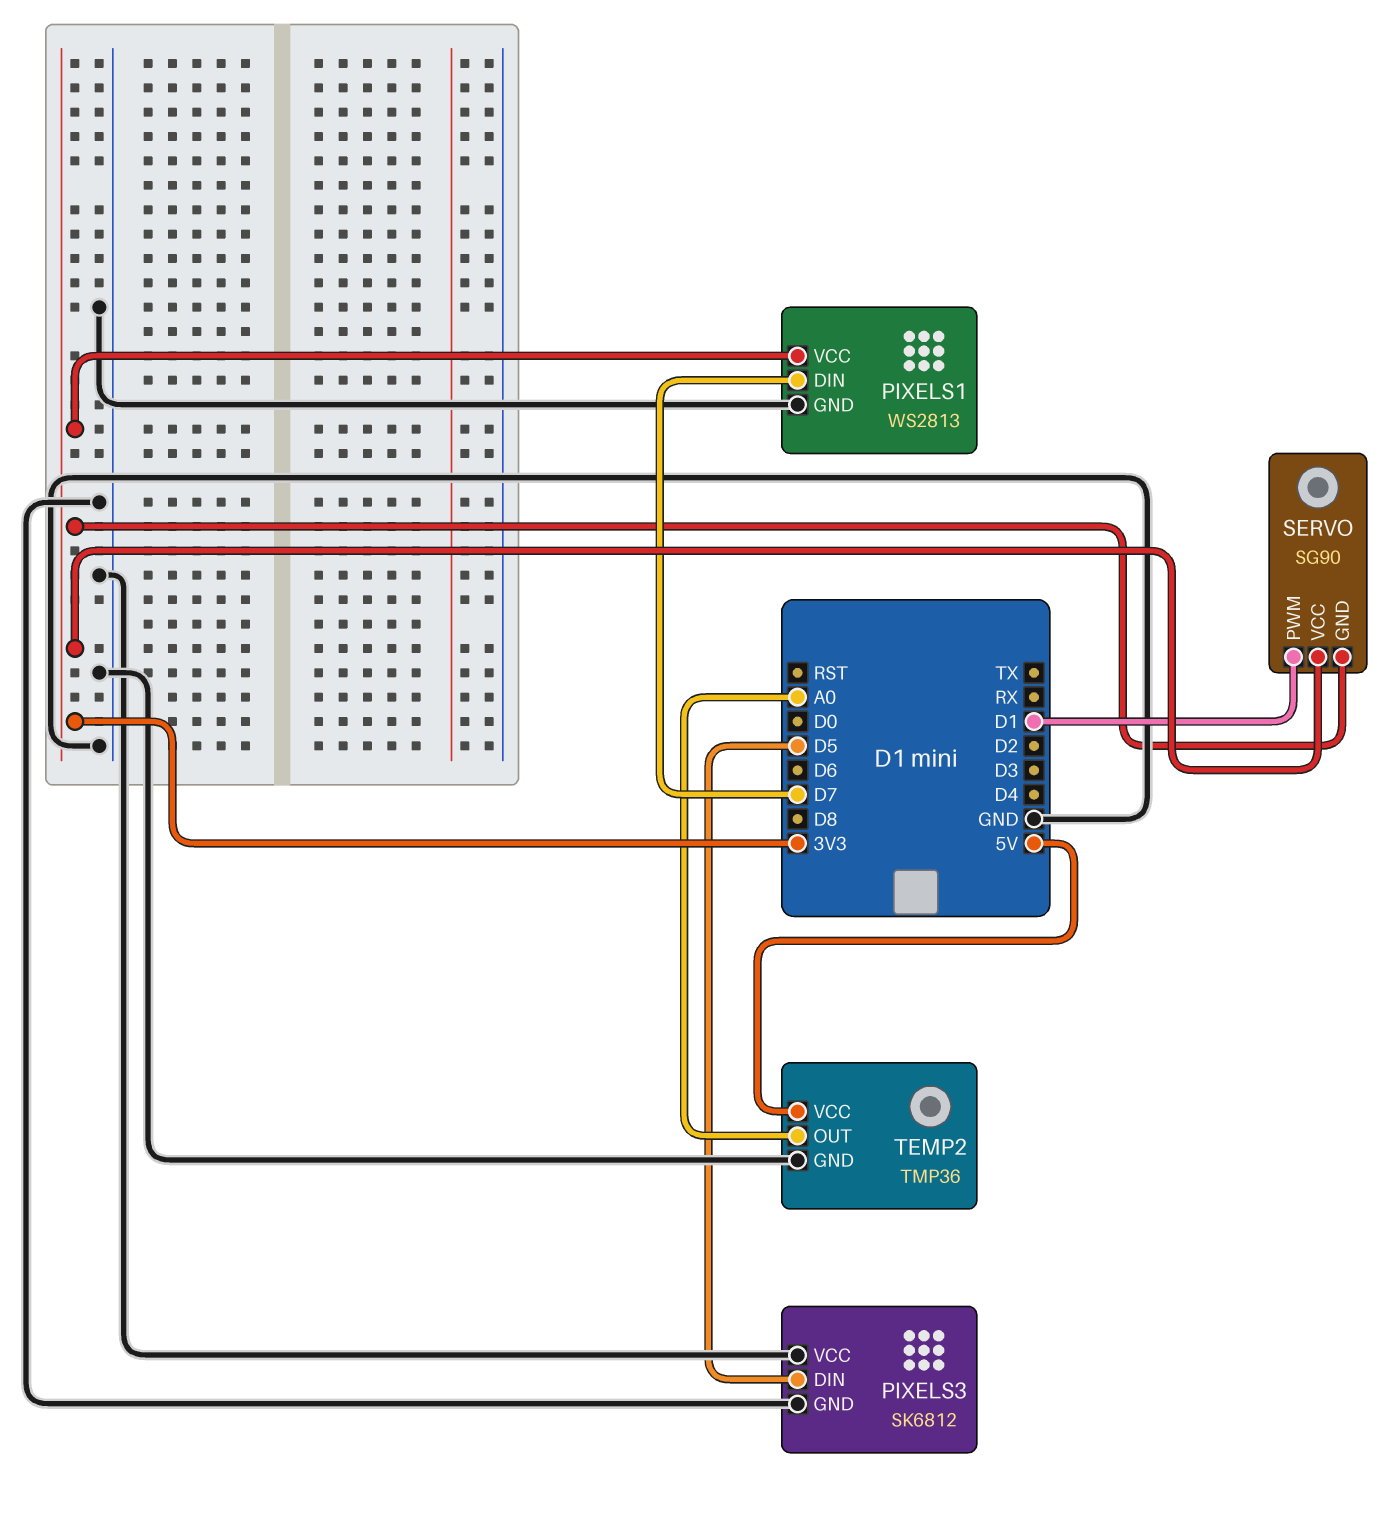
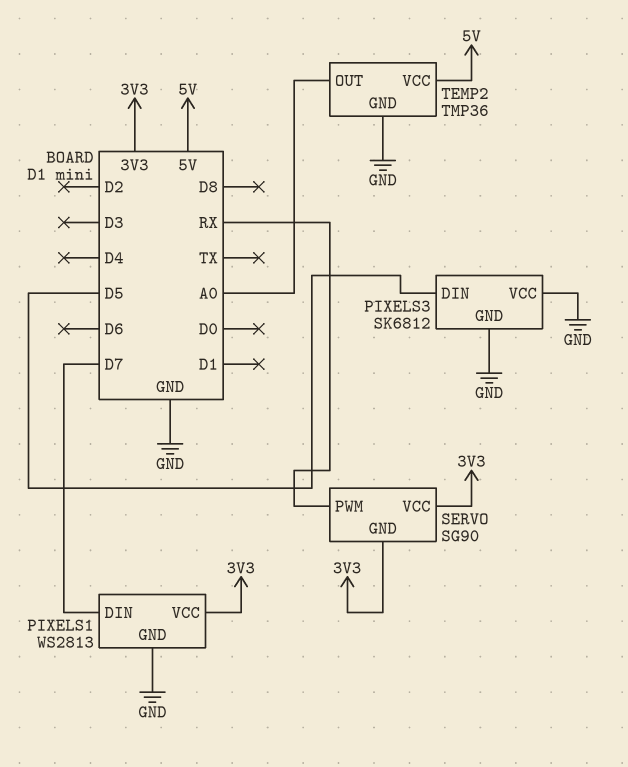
SERVO pin PWM: D1 -> RX

